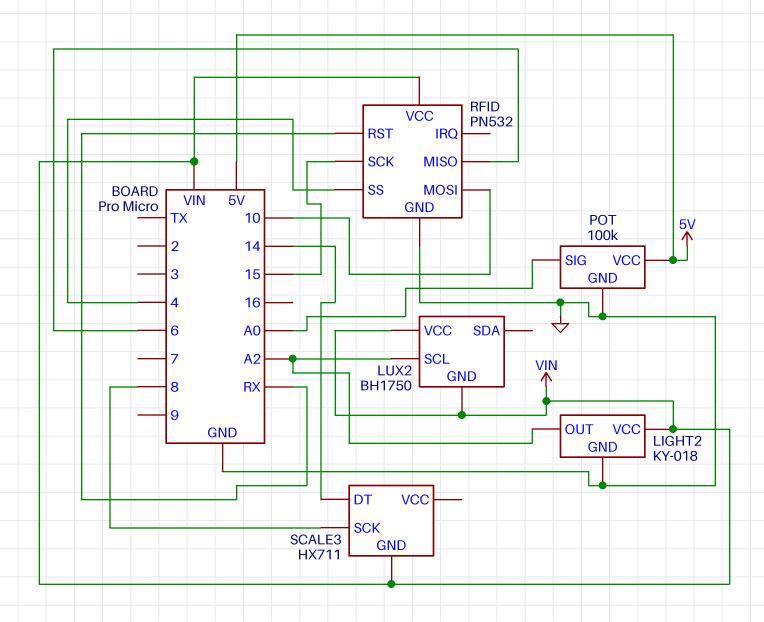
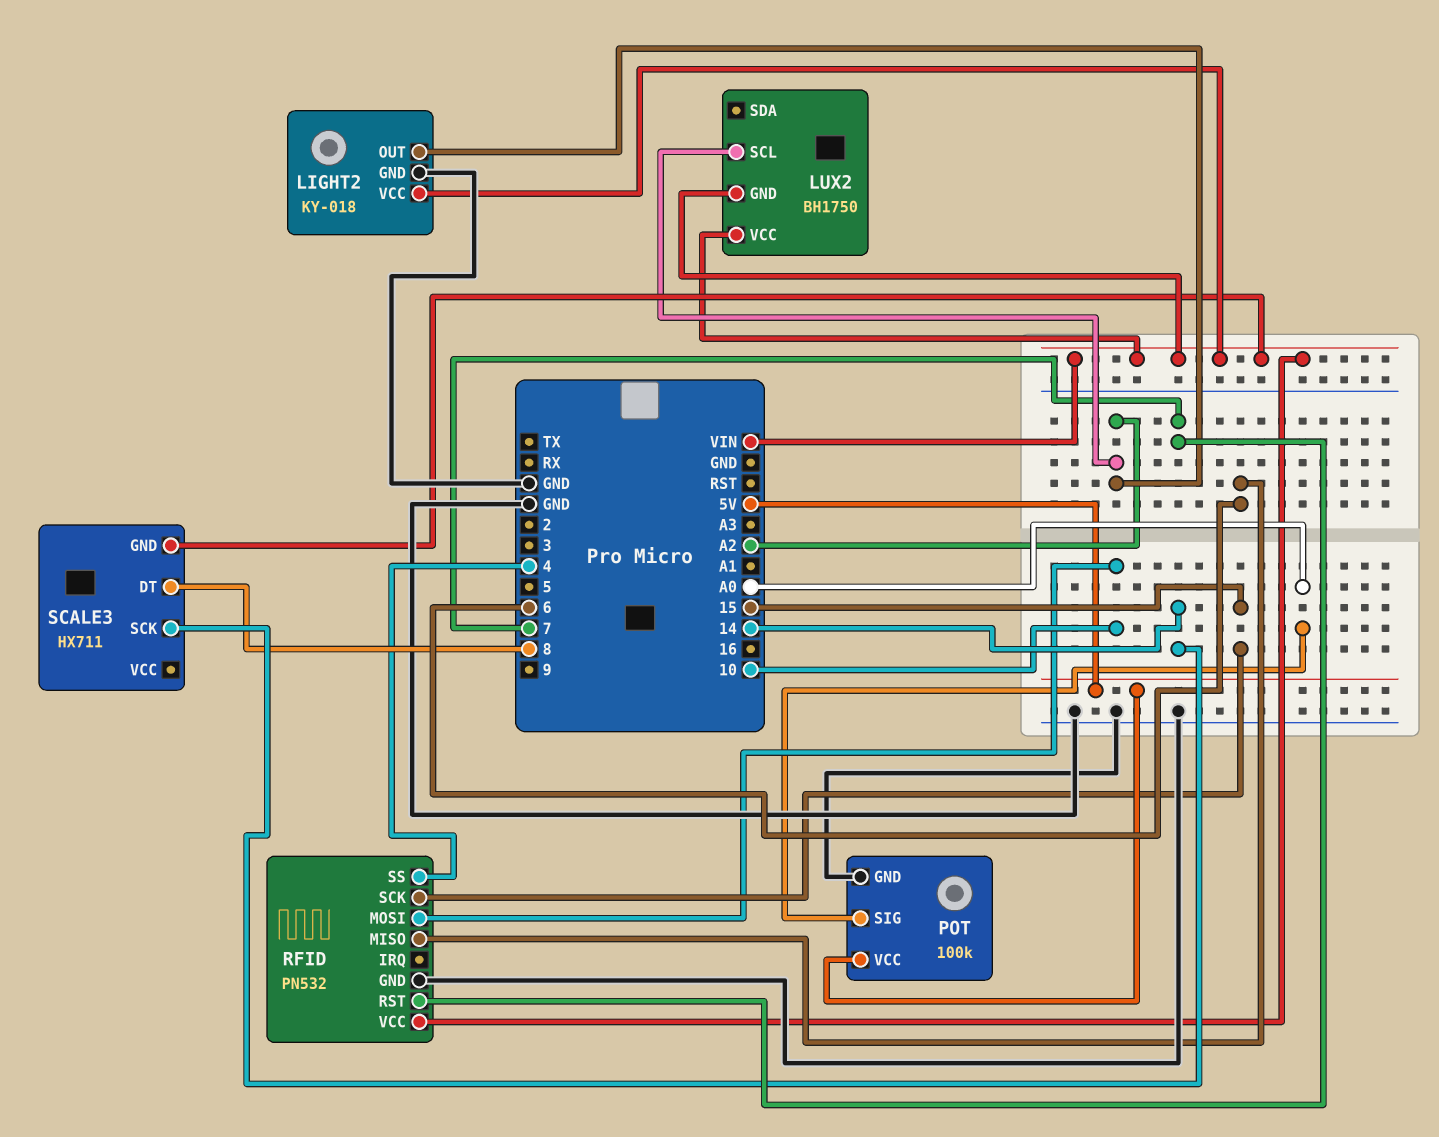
RFID pin RST: RX -> 7
SCALE3 pin DT: 14 -> 8
SCALE3 pin SCK: 8 -> 14

